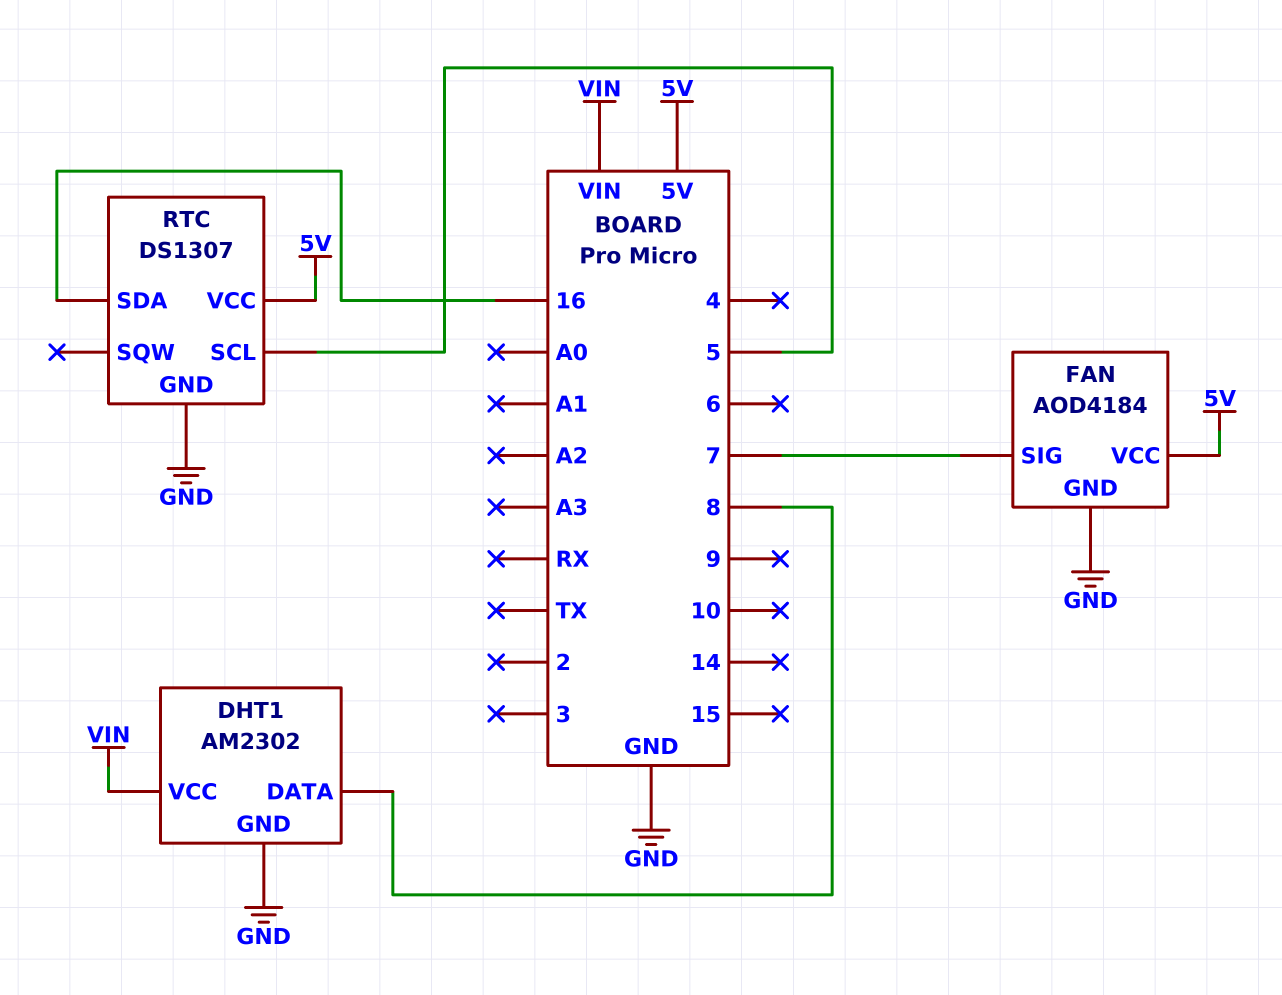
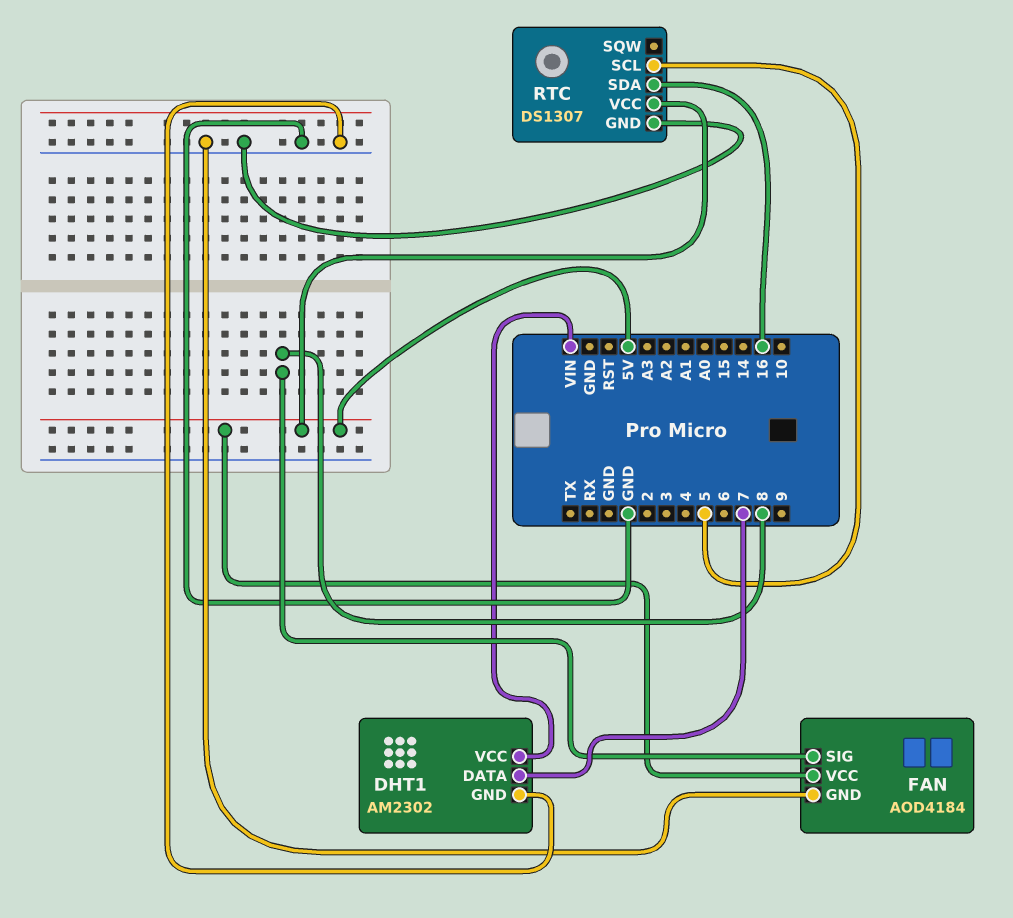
DHT1 pin DATA: 8 -> 7
FAN pin SIG: 7 -> 8

